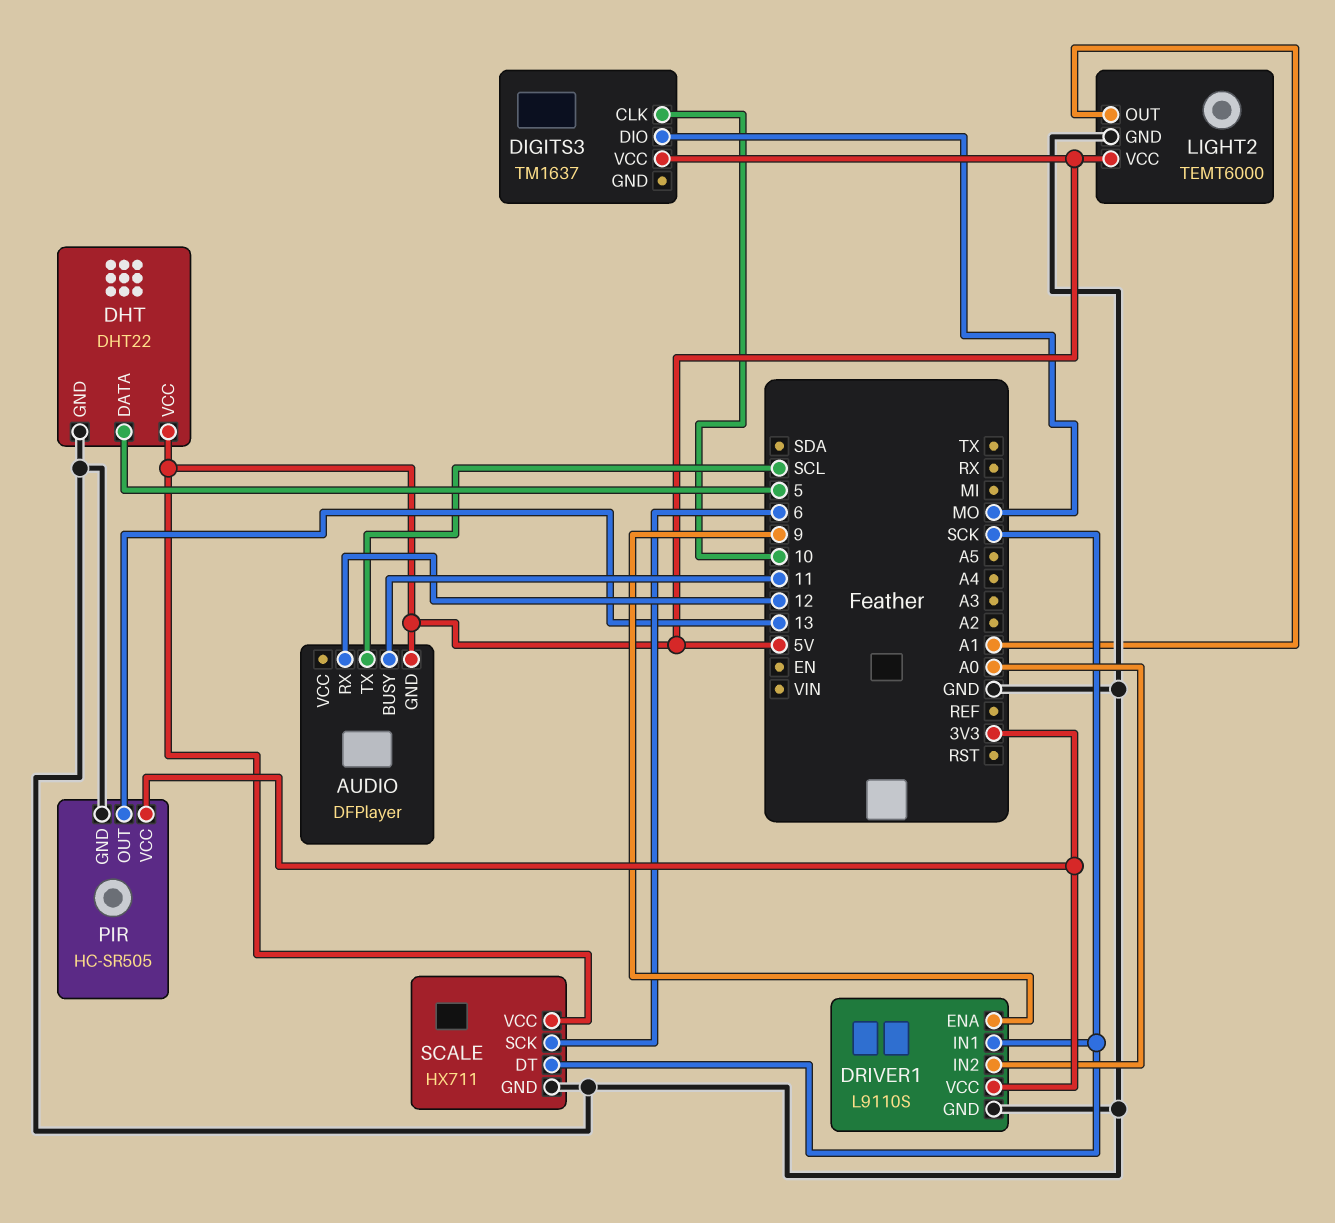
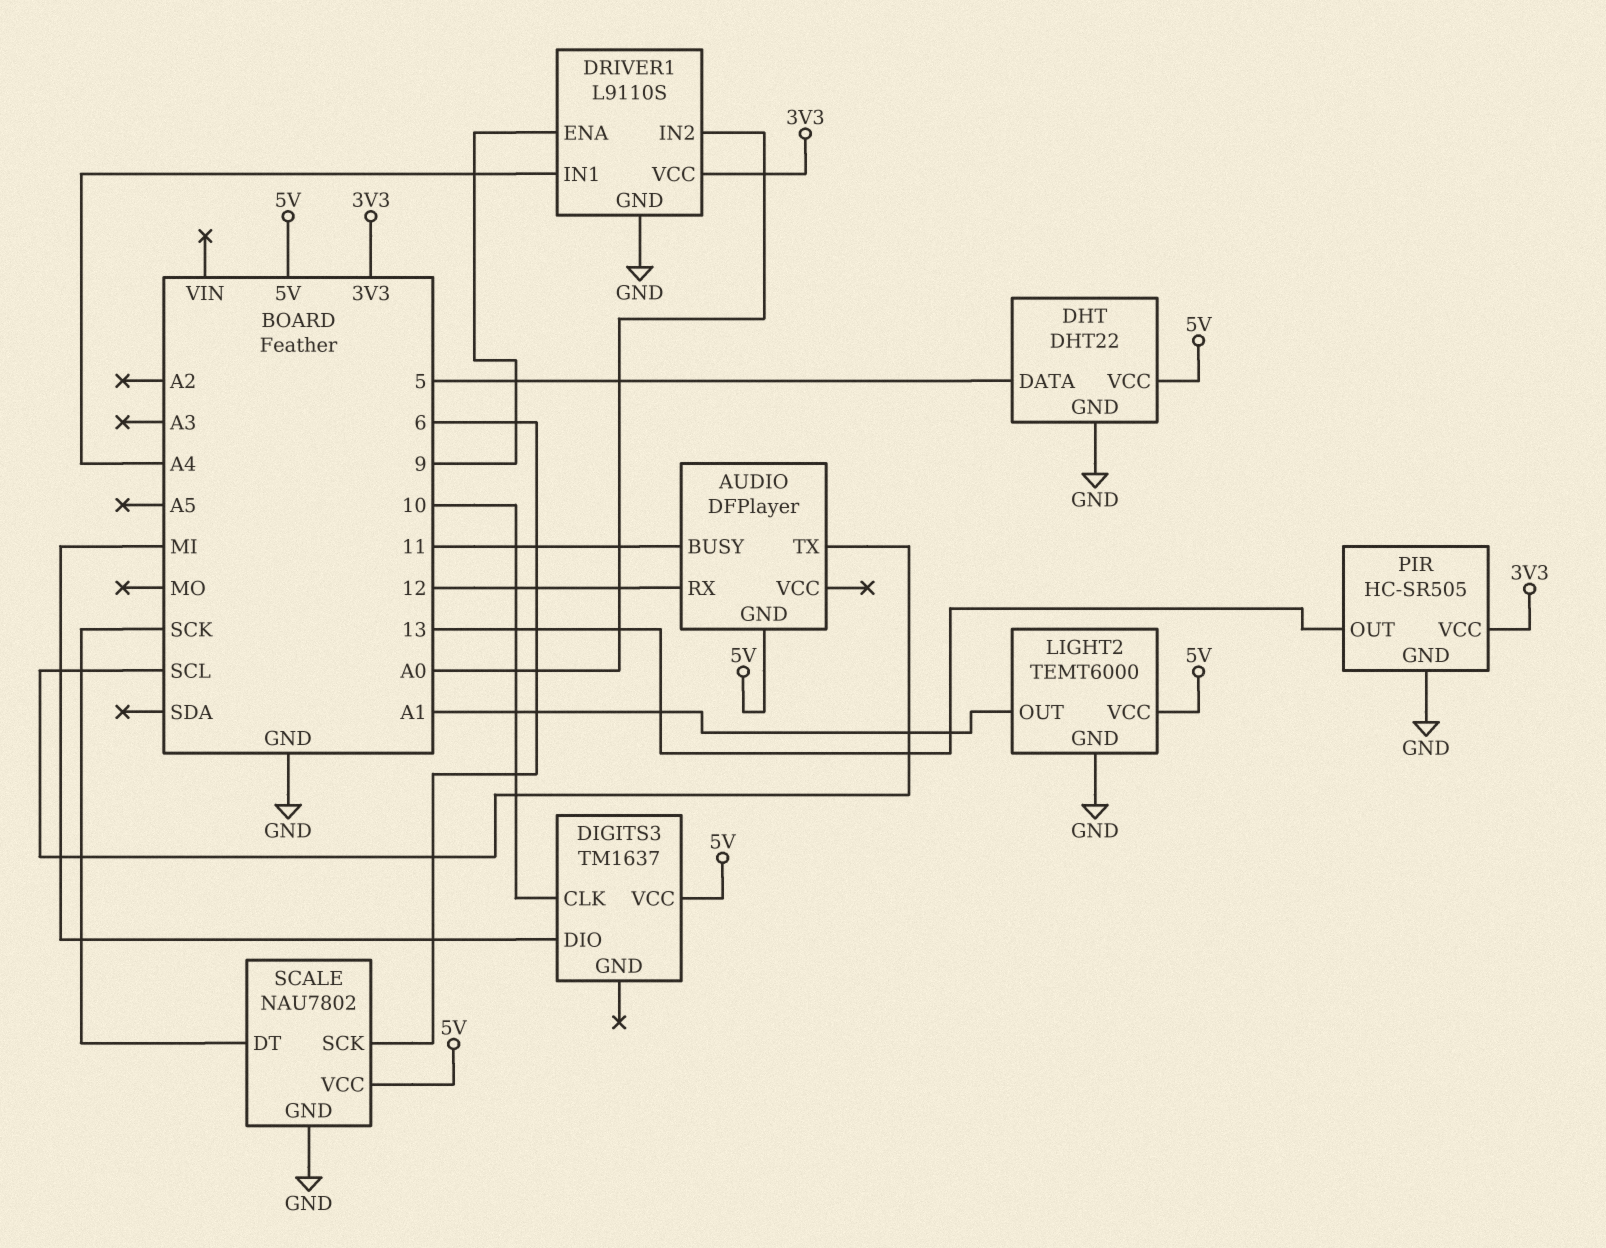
DIGITS3 pin DIO: MO -> MI
DRIVER1 pin IN1: SCK -> A4
SCALE: HX711 -> NAU7802

